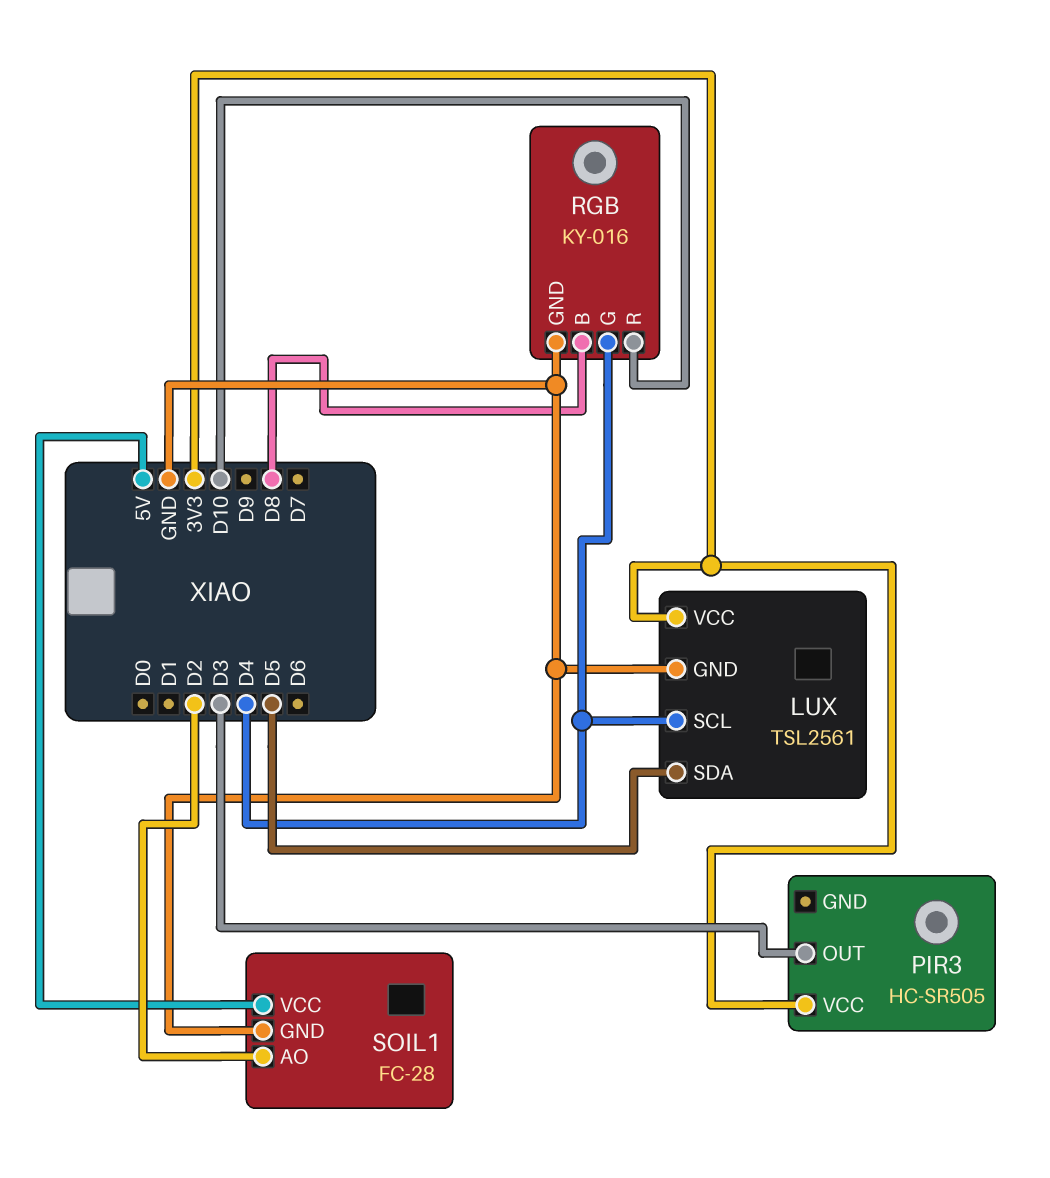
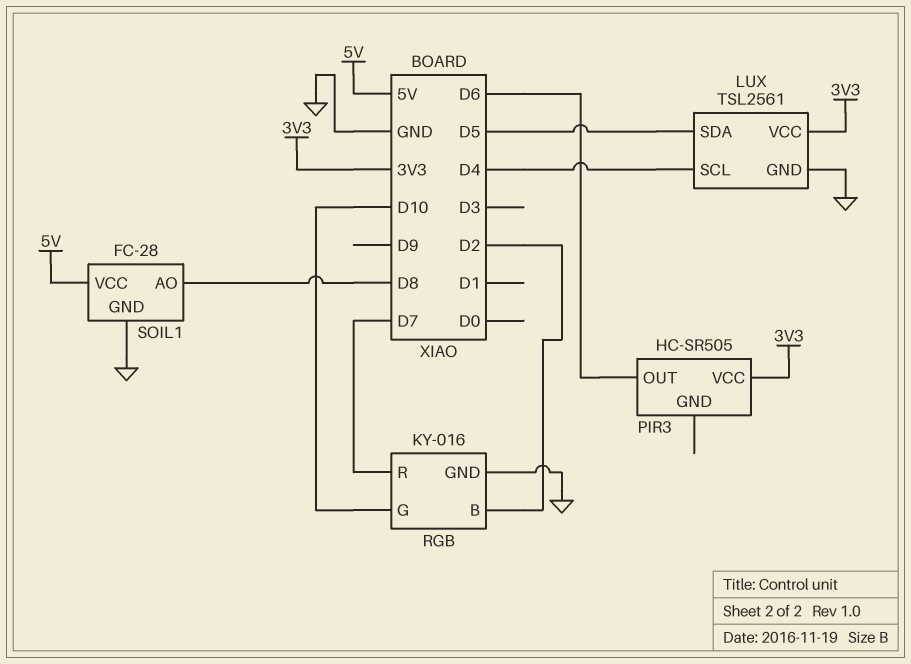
PIR3 pin OUT: D3 -> D6
RGB pin B: D8 -> D2
RGB pin G: D4 -> D10
RGB pin R: D10 -> D7
SOIL1 pin AO: D2 -> D8

